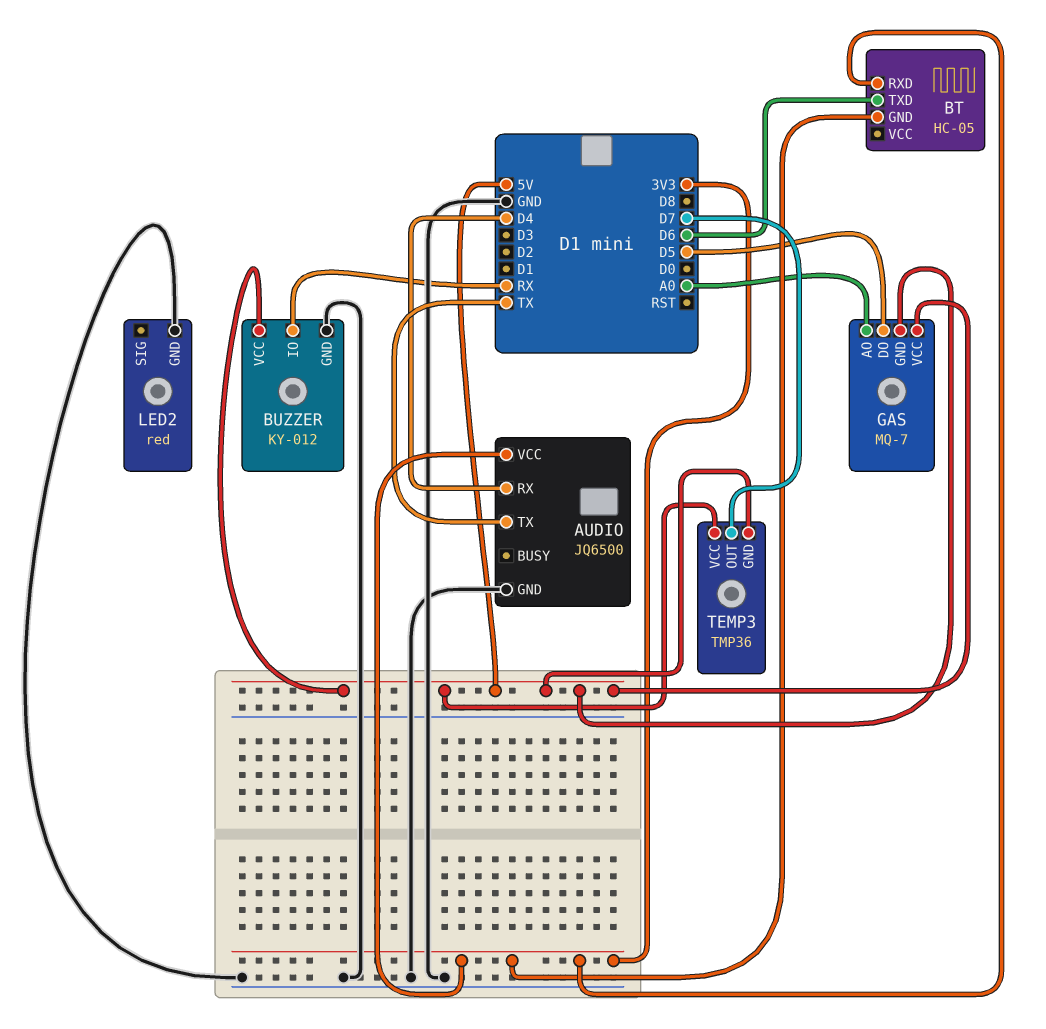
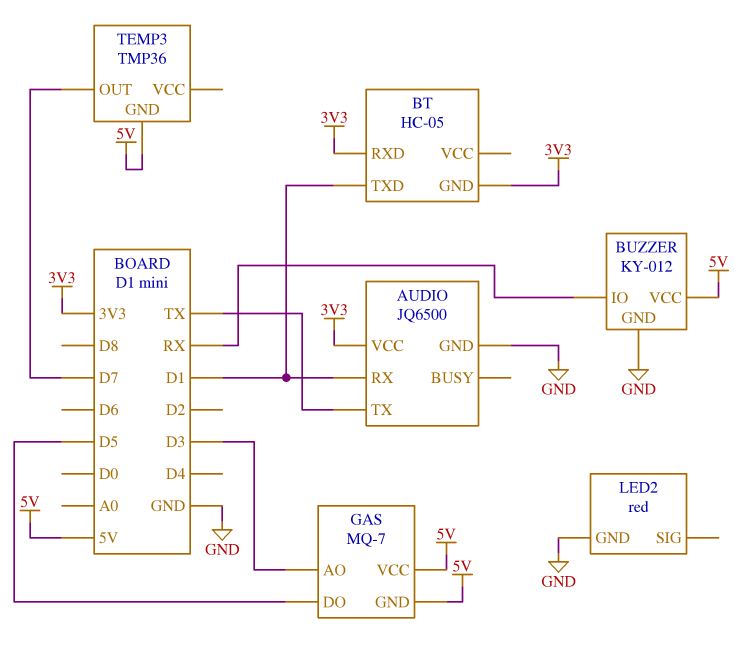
AUDIO pin RX: D4 -> D1
BT pin TXD: D6 -> D1
GAS pin AO: A0 -> D3
TEMP3 pin VCC: 5V -> none

